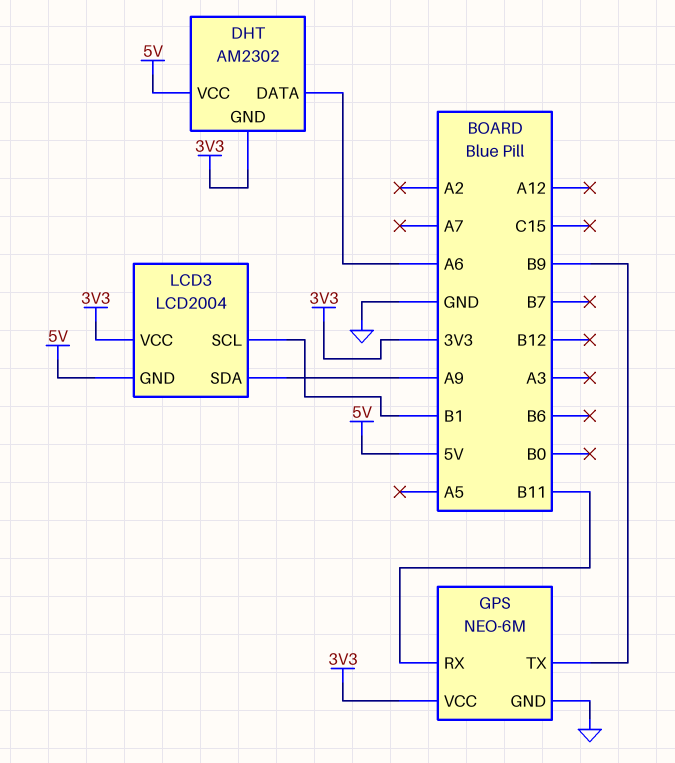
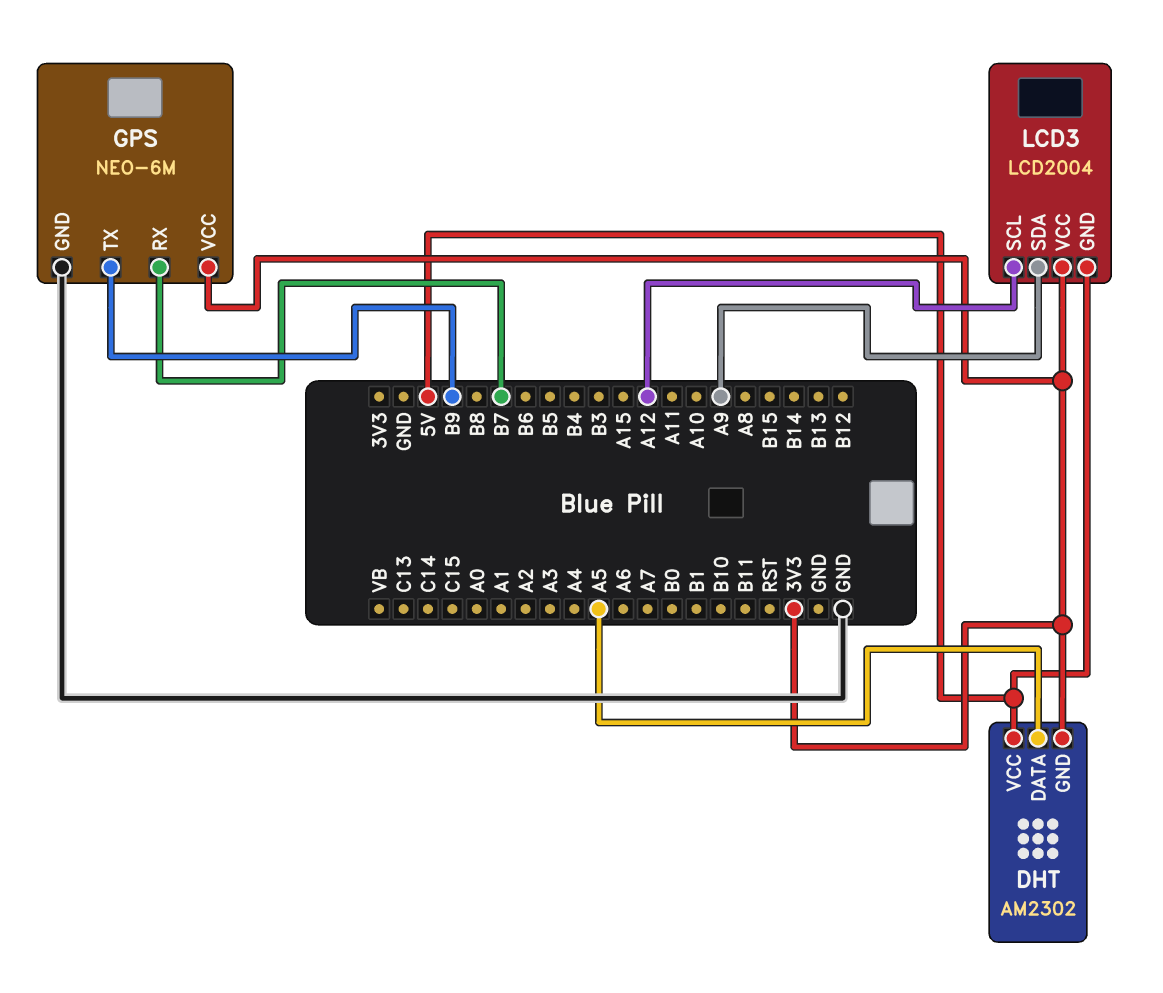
DHT pin DATA: A6 -> A5
GPS pin RX: B11 -> B7
LCD3 pin SCL: B1 -> A12

